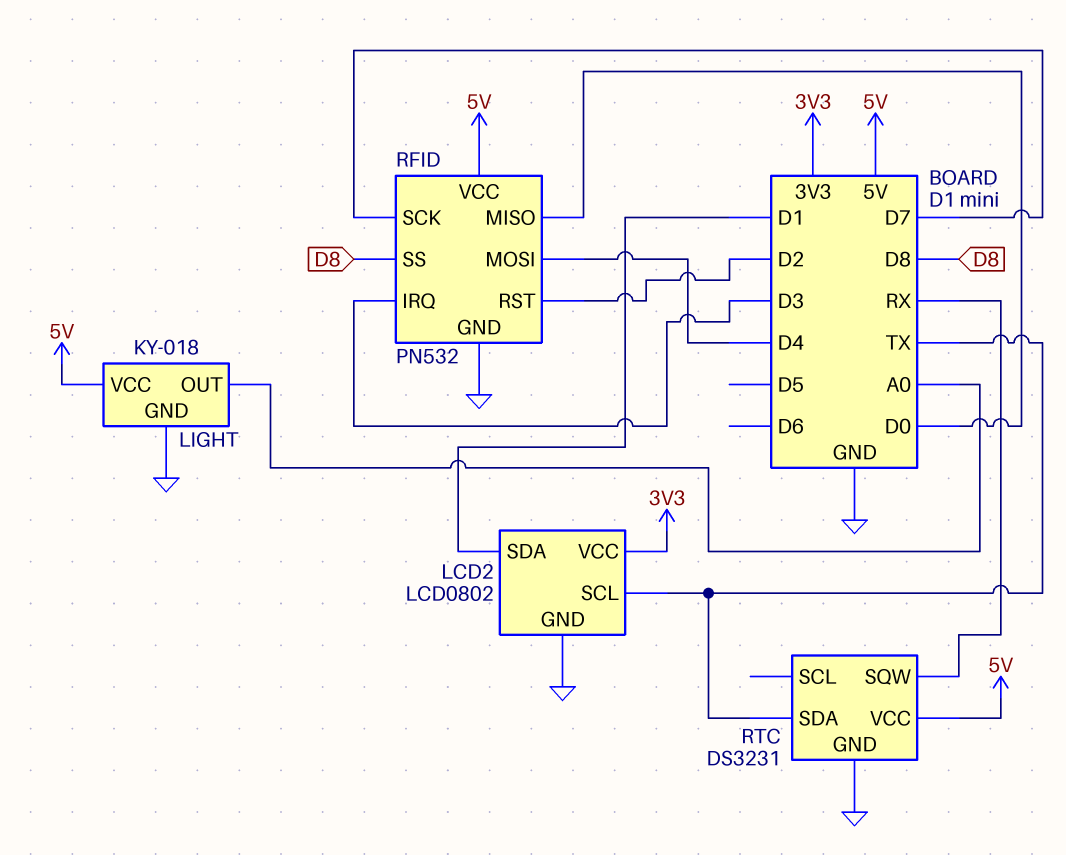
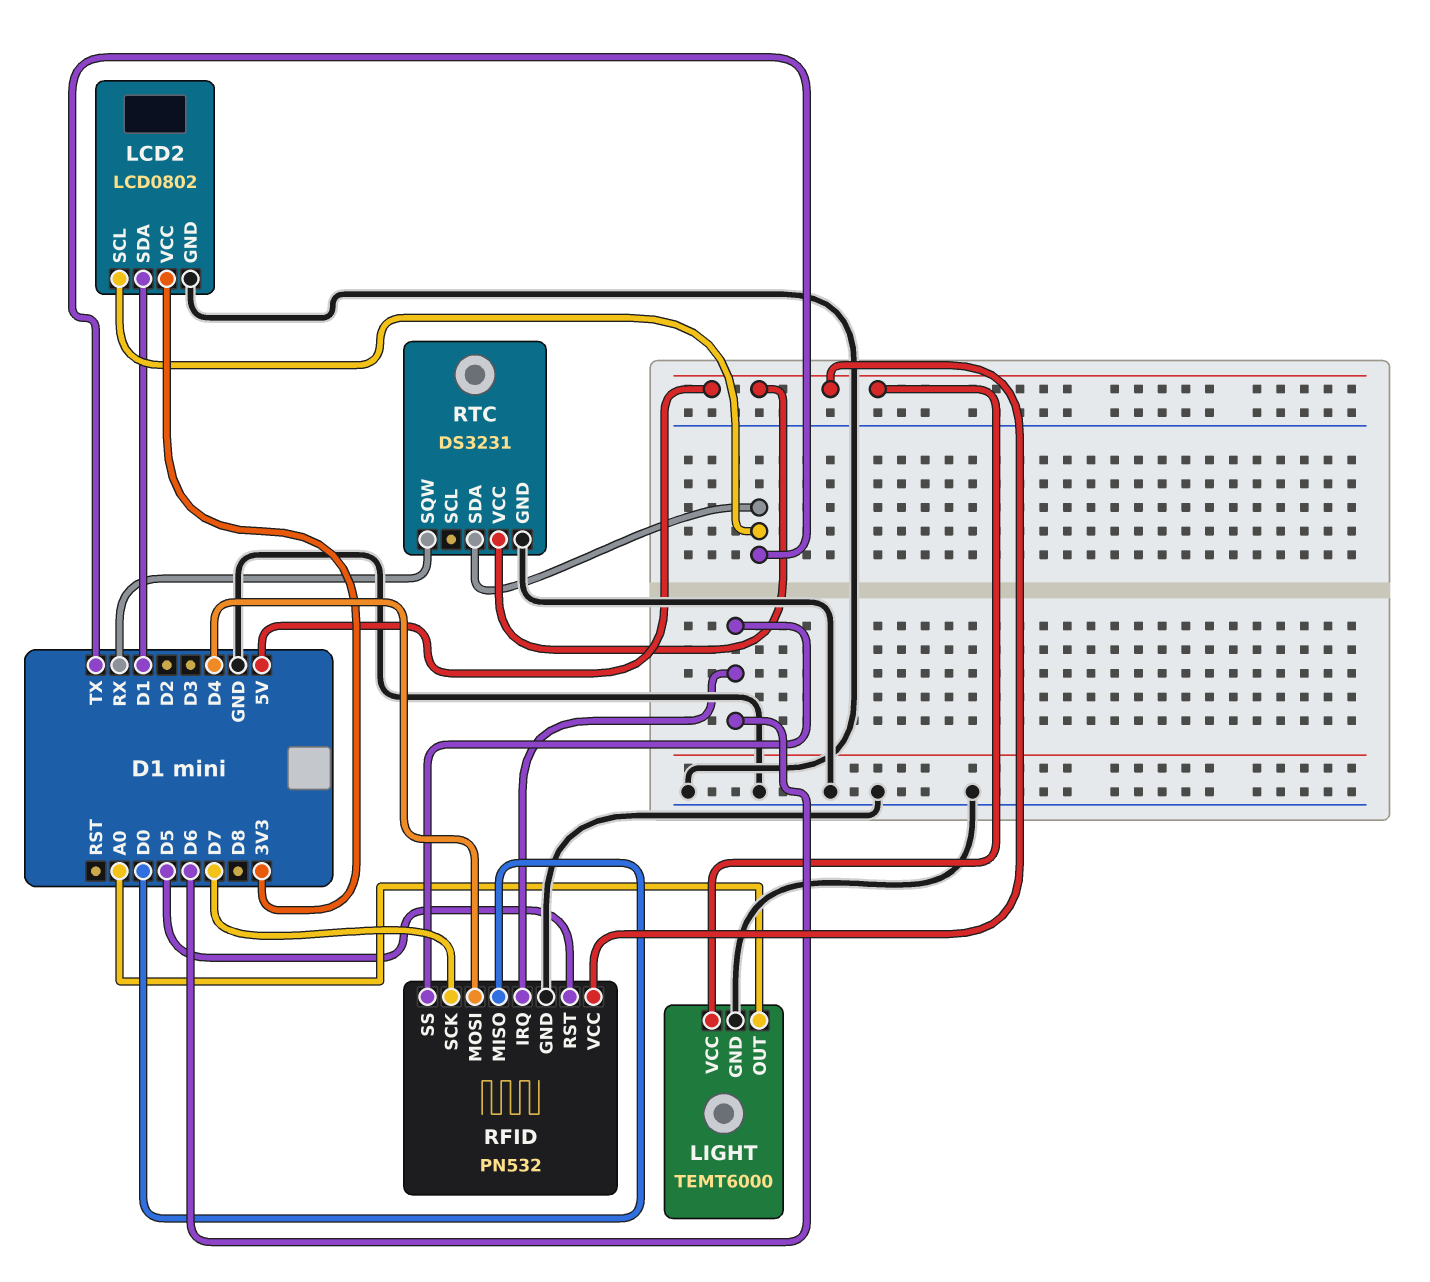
LIGHT: KY-018 -> TEMT6000
RFID pin IRQ: D3 -> D6
RFID pin RST: D2 -> D5
RFID pin SS: D8 -> D6

